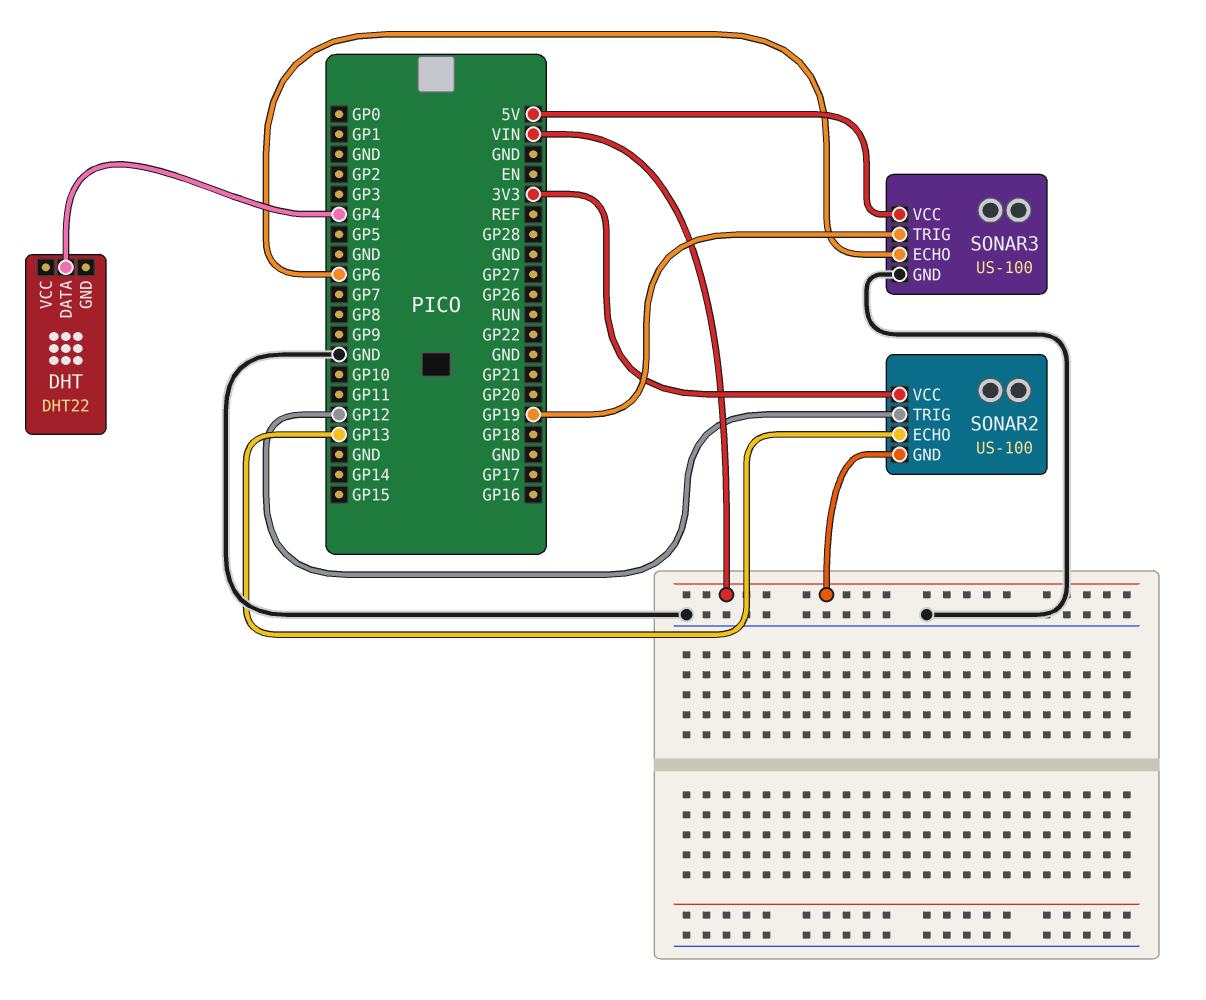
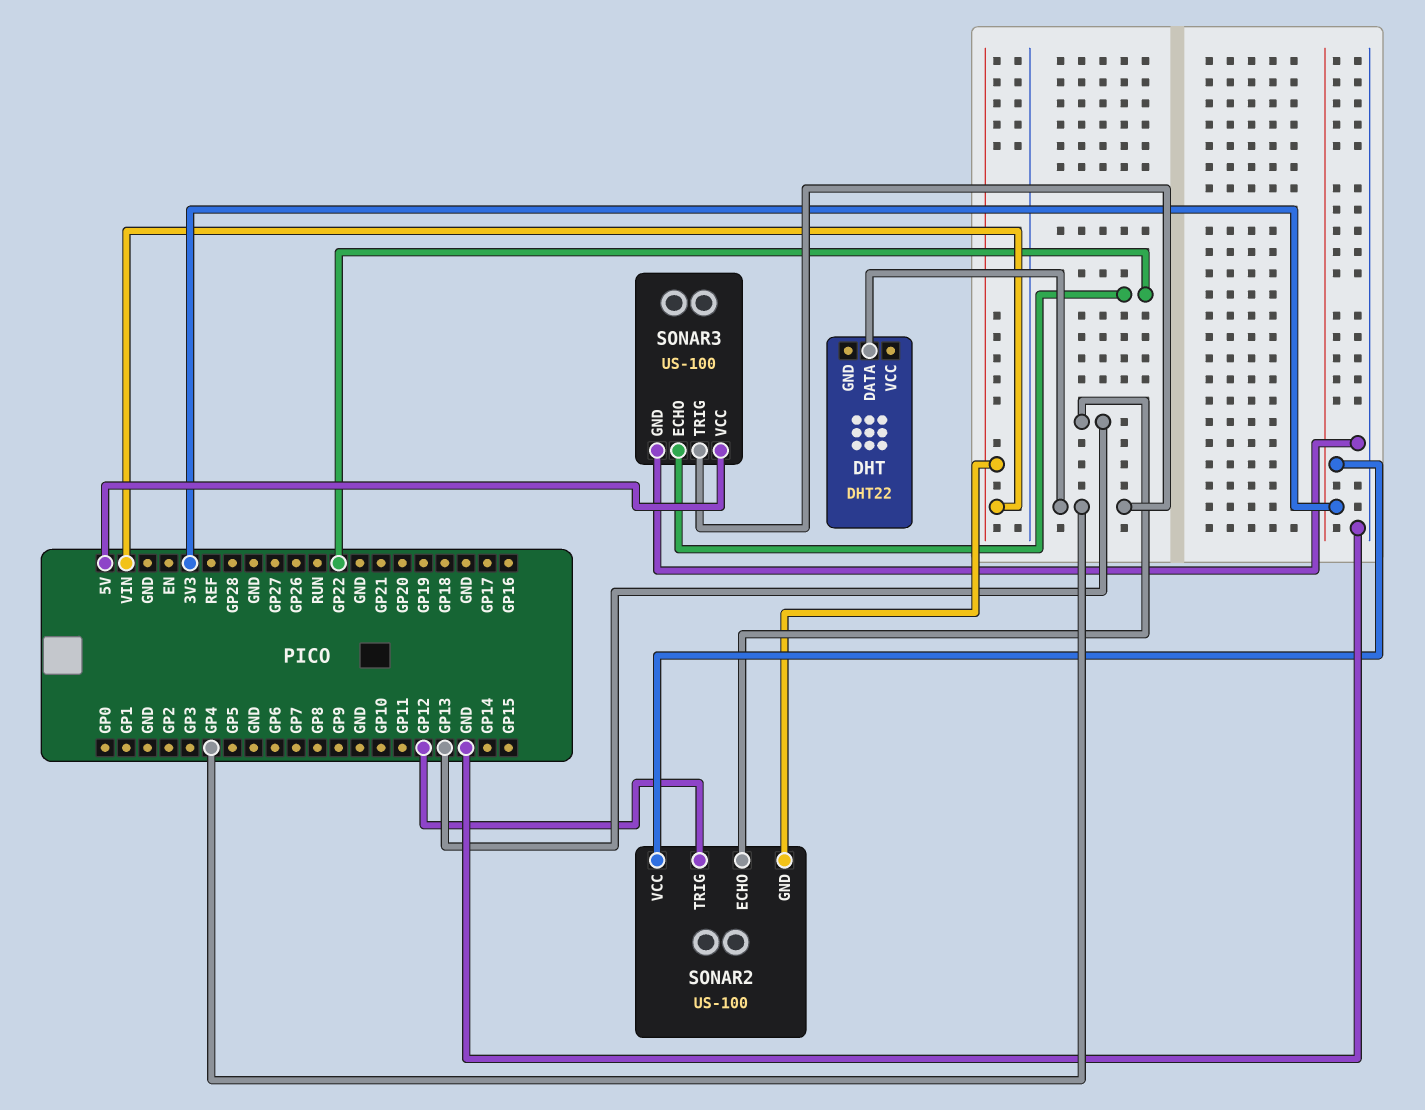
SONAR3 pin ECHO: GP6 -> GP22
SONAR3 pin TRIG: GP19 -> GP4

